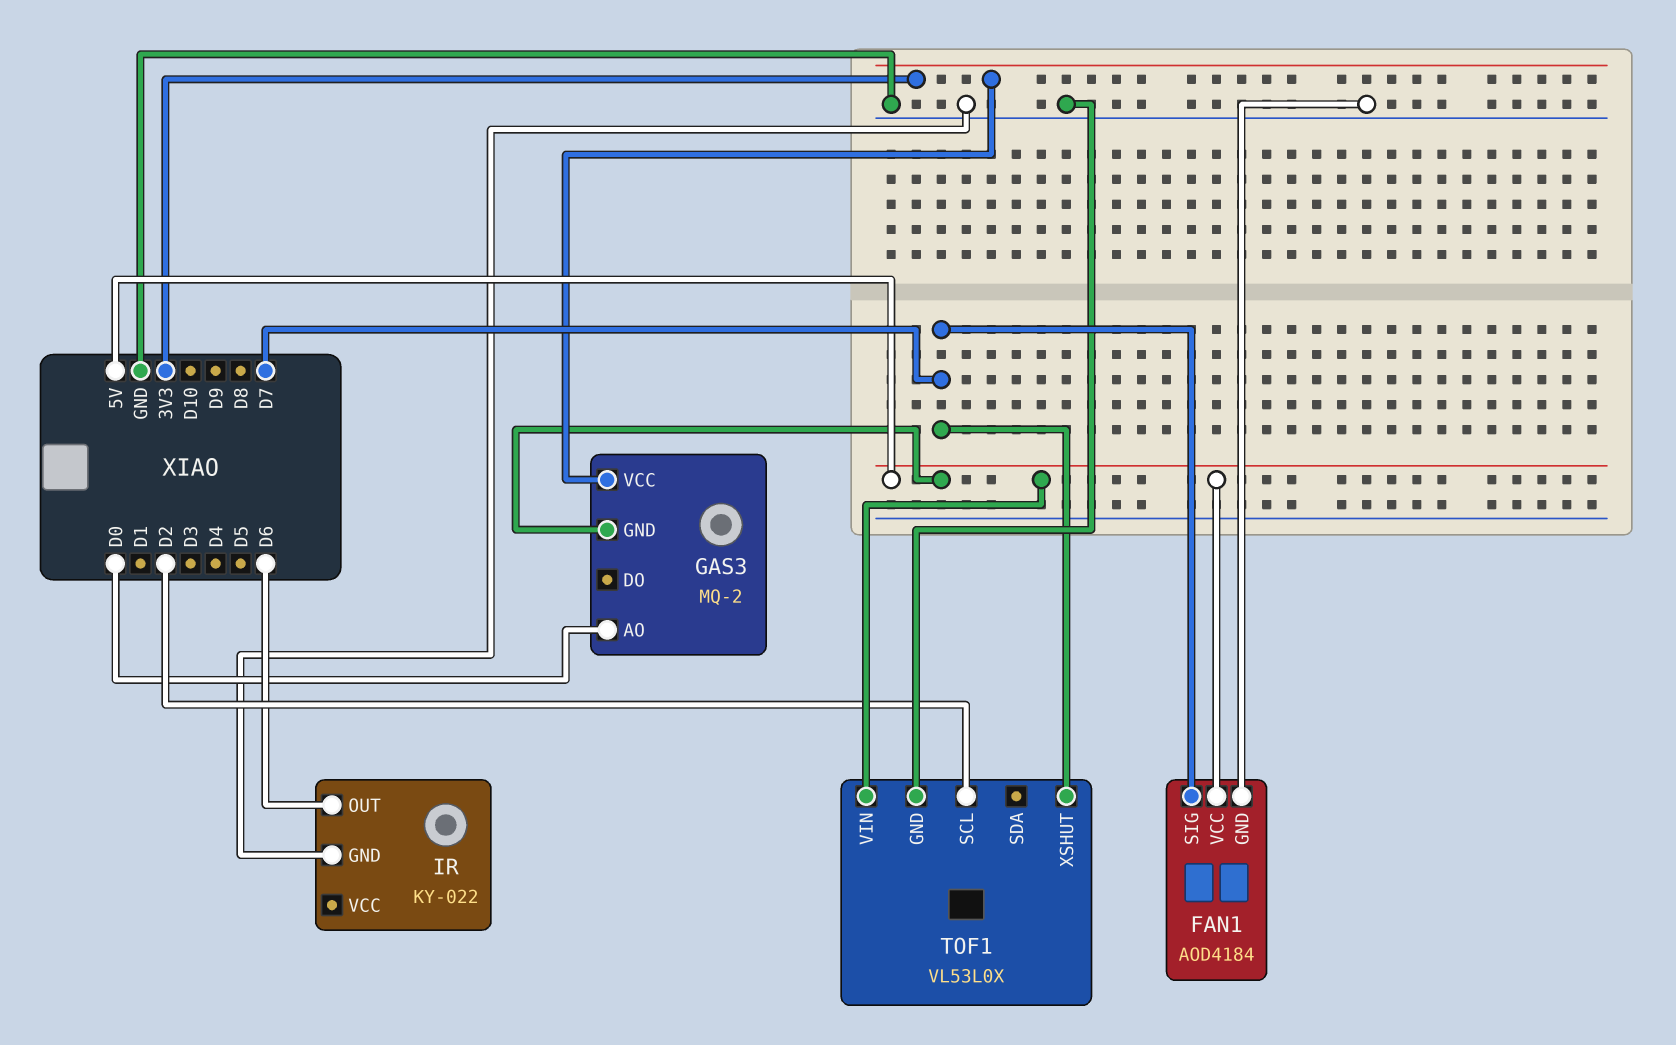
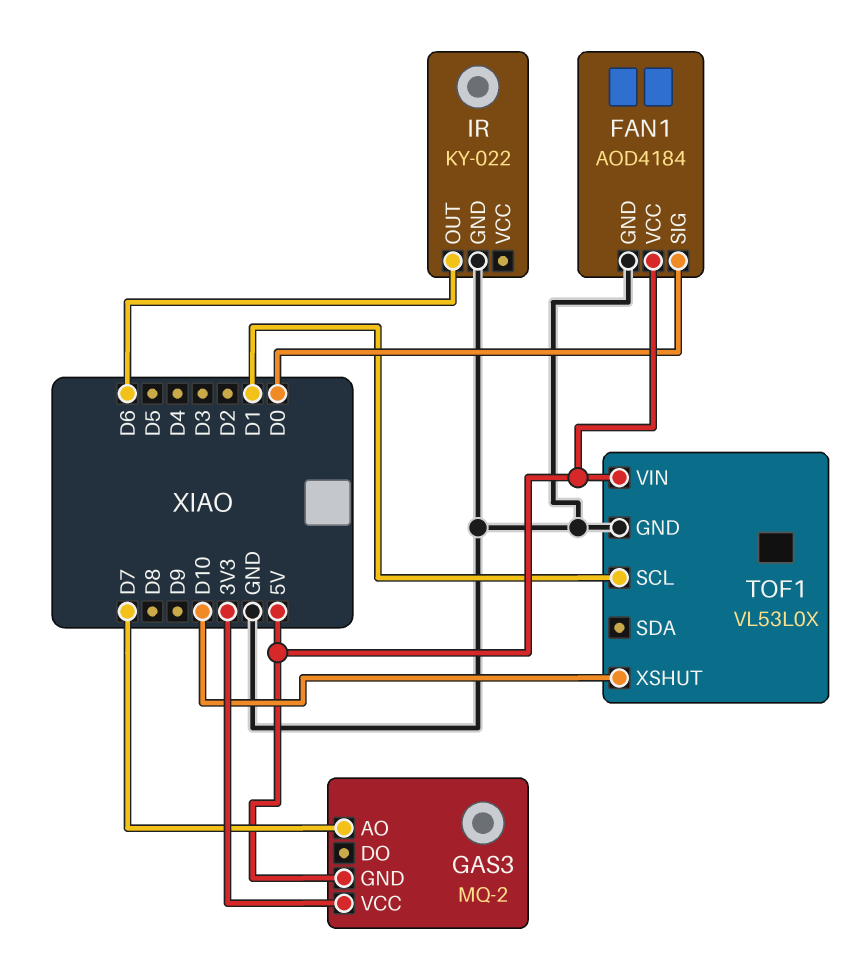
FAN1 pin SIG: D7 -> D0
GAS3 pin AO: D0 -> D7
TOF1 pin SCL: D2 -> D1
TOF1 pin XSHUT: D7 -> D10

